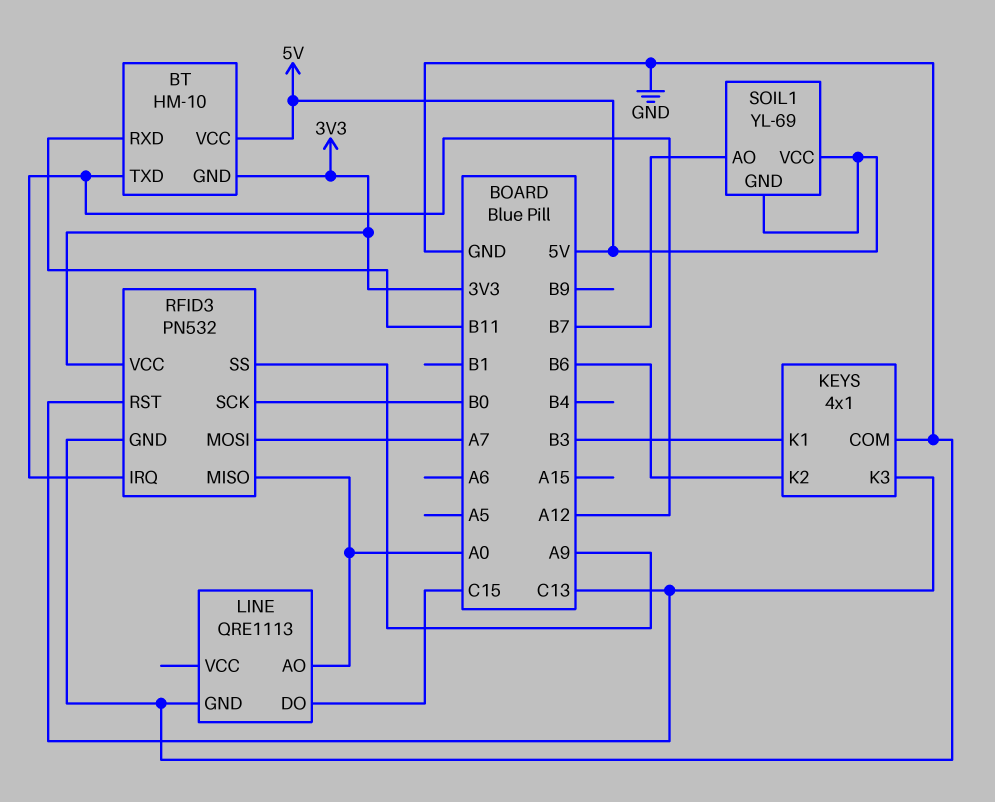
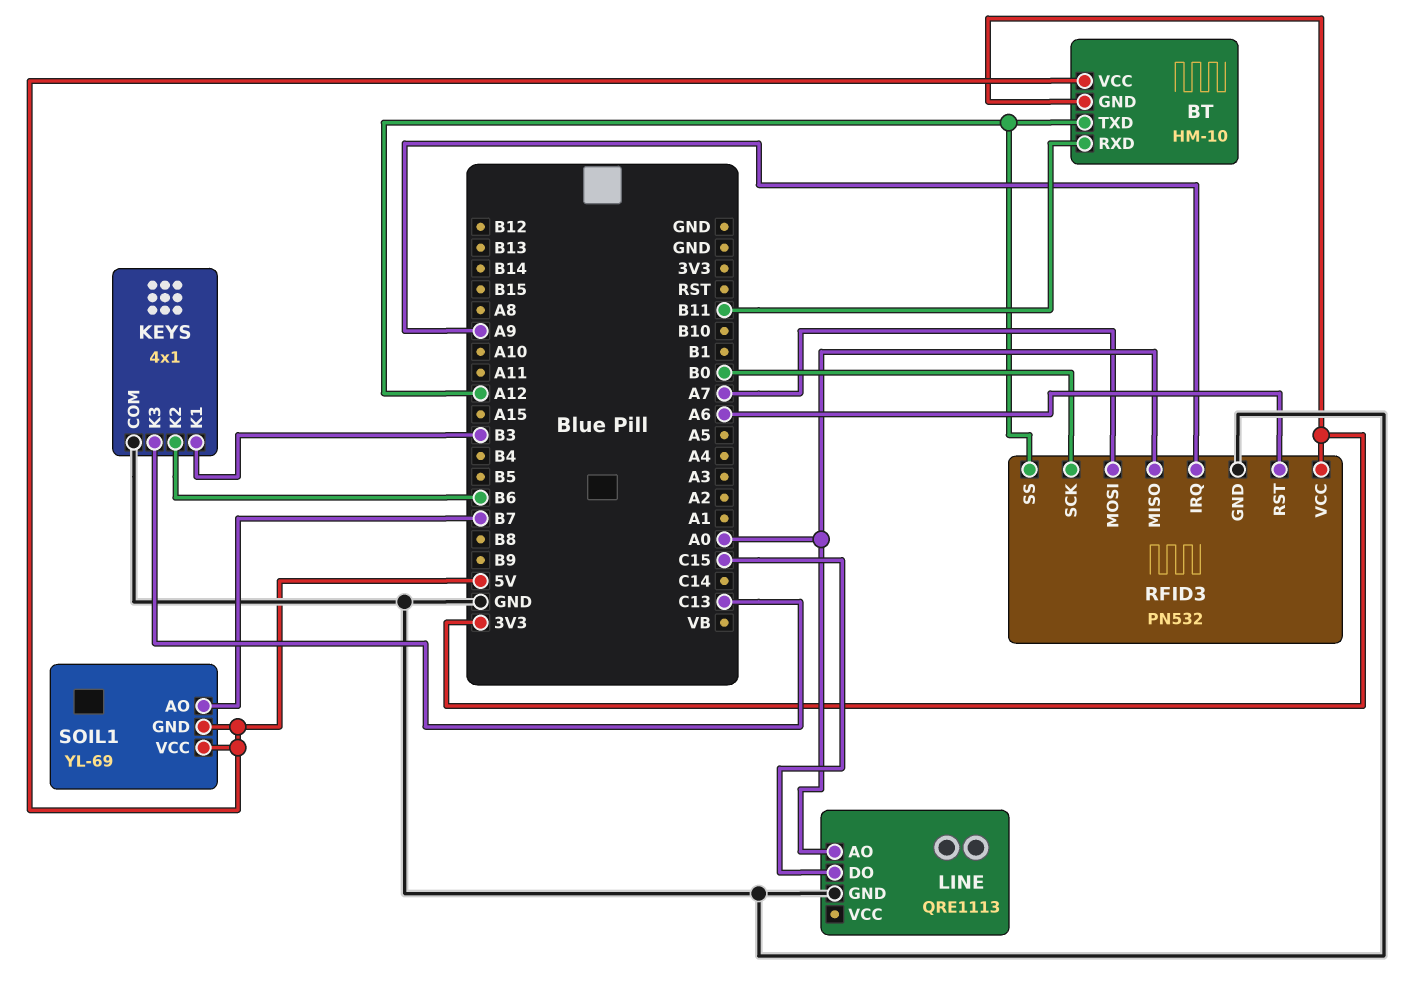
RFID3 pin IRQ: A12 -> A9
RFID3 pin RST: C13 -> A6
RFID3 pin SS: A9 -> A12

